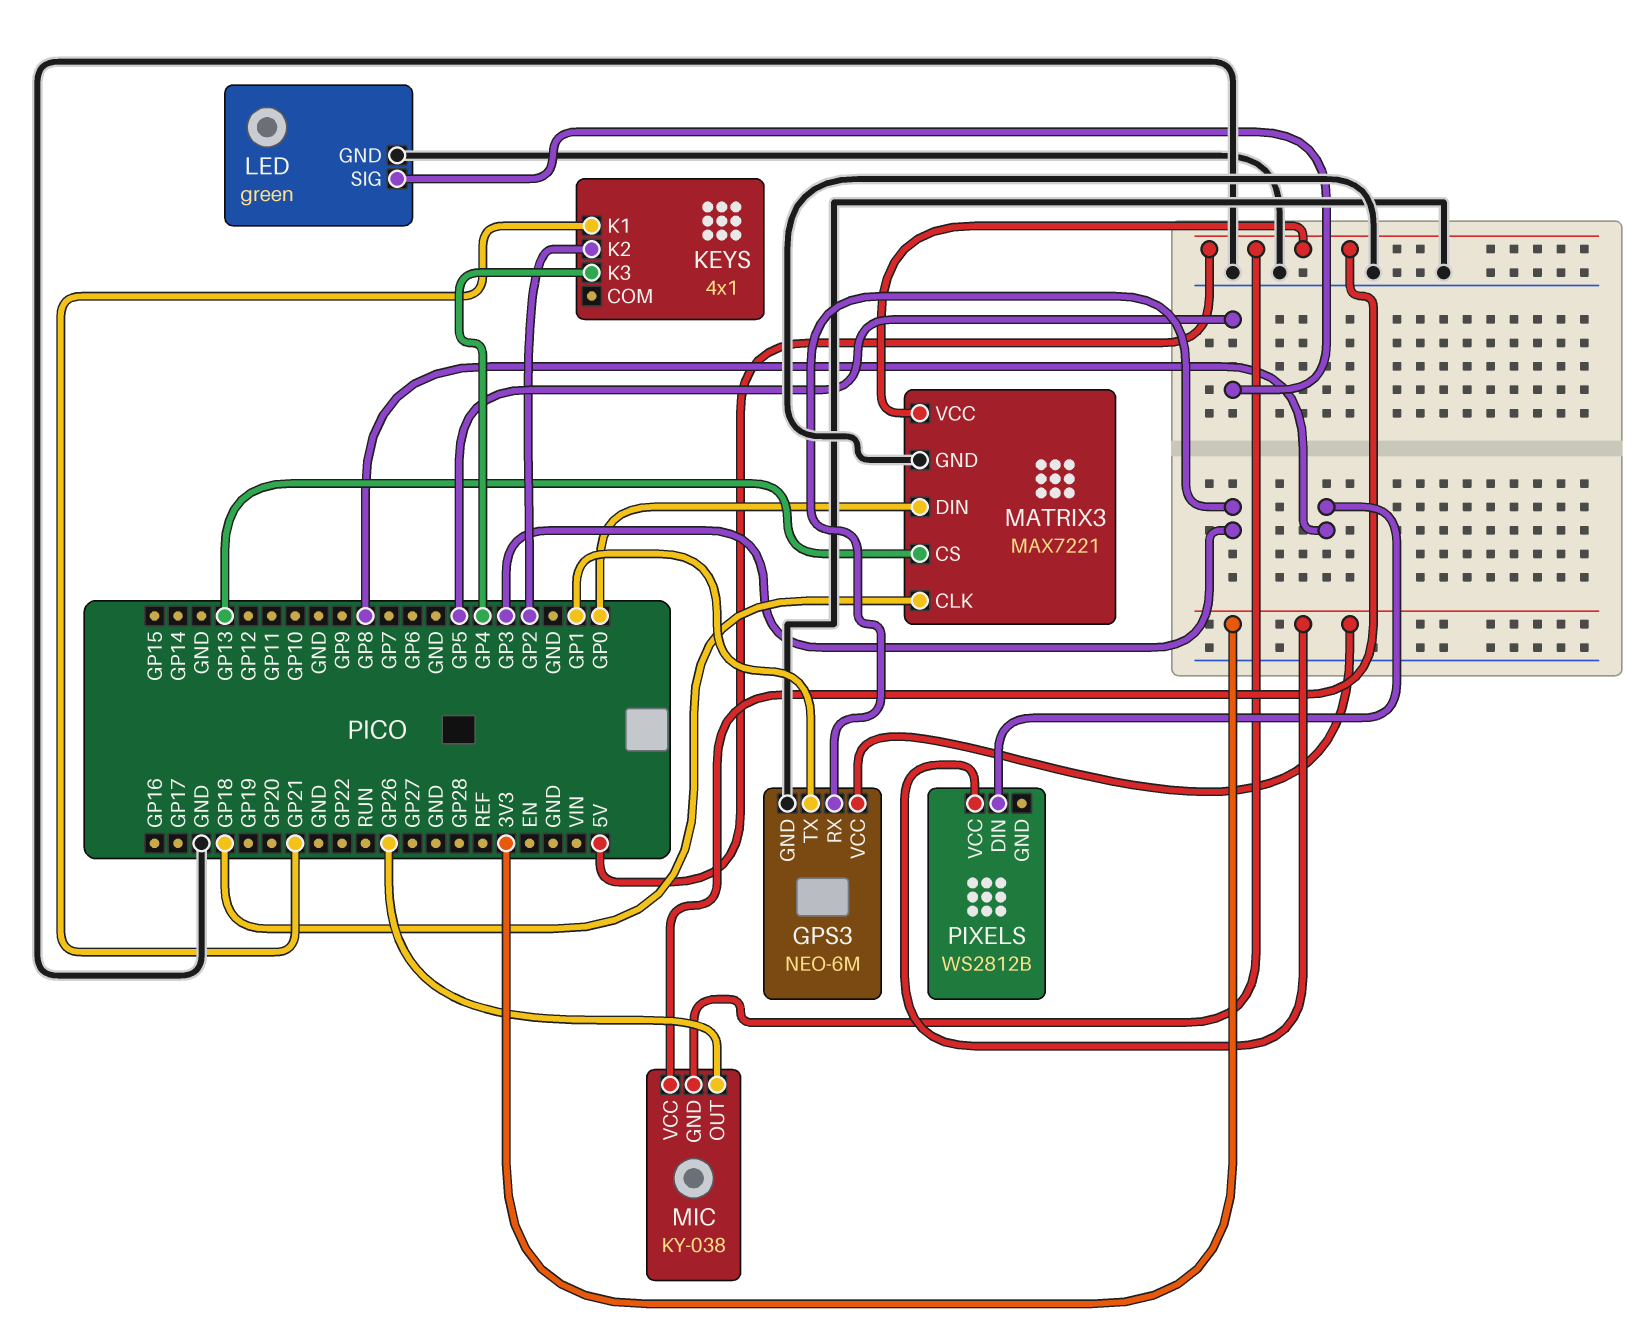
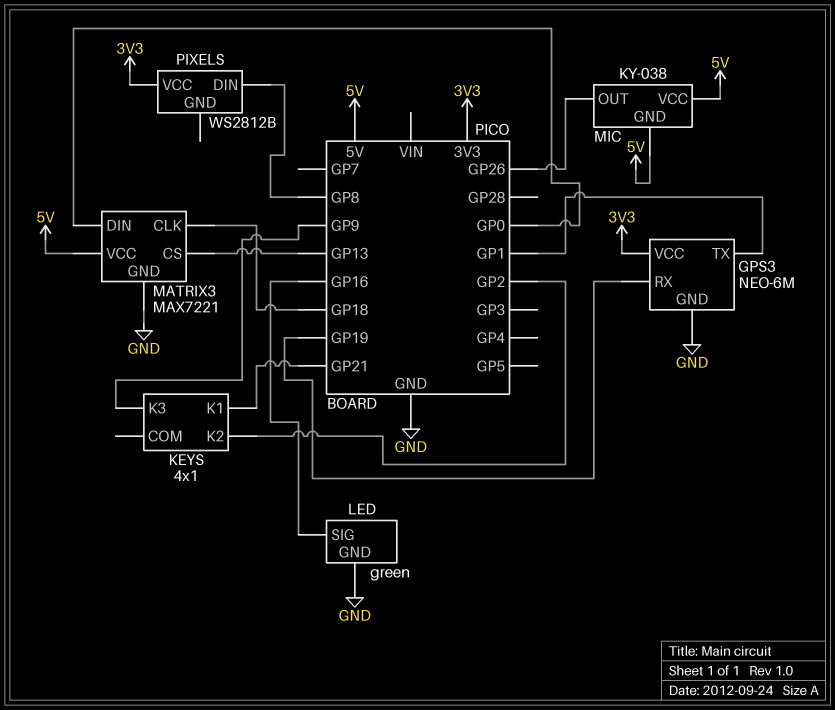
GPS3 pin RX: GP3 -> GP19
KEYS pin K3: GP4 -> GP9
LED pin SIG: GP5 -> GP16

